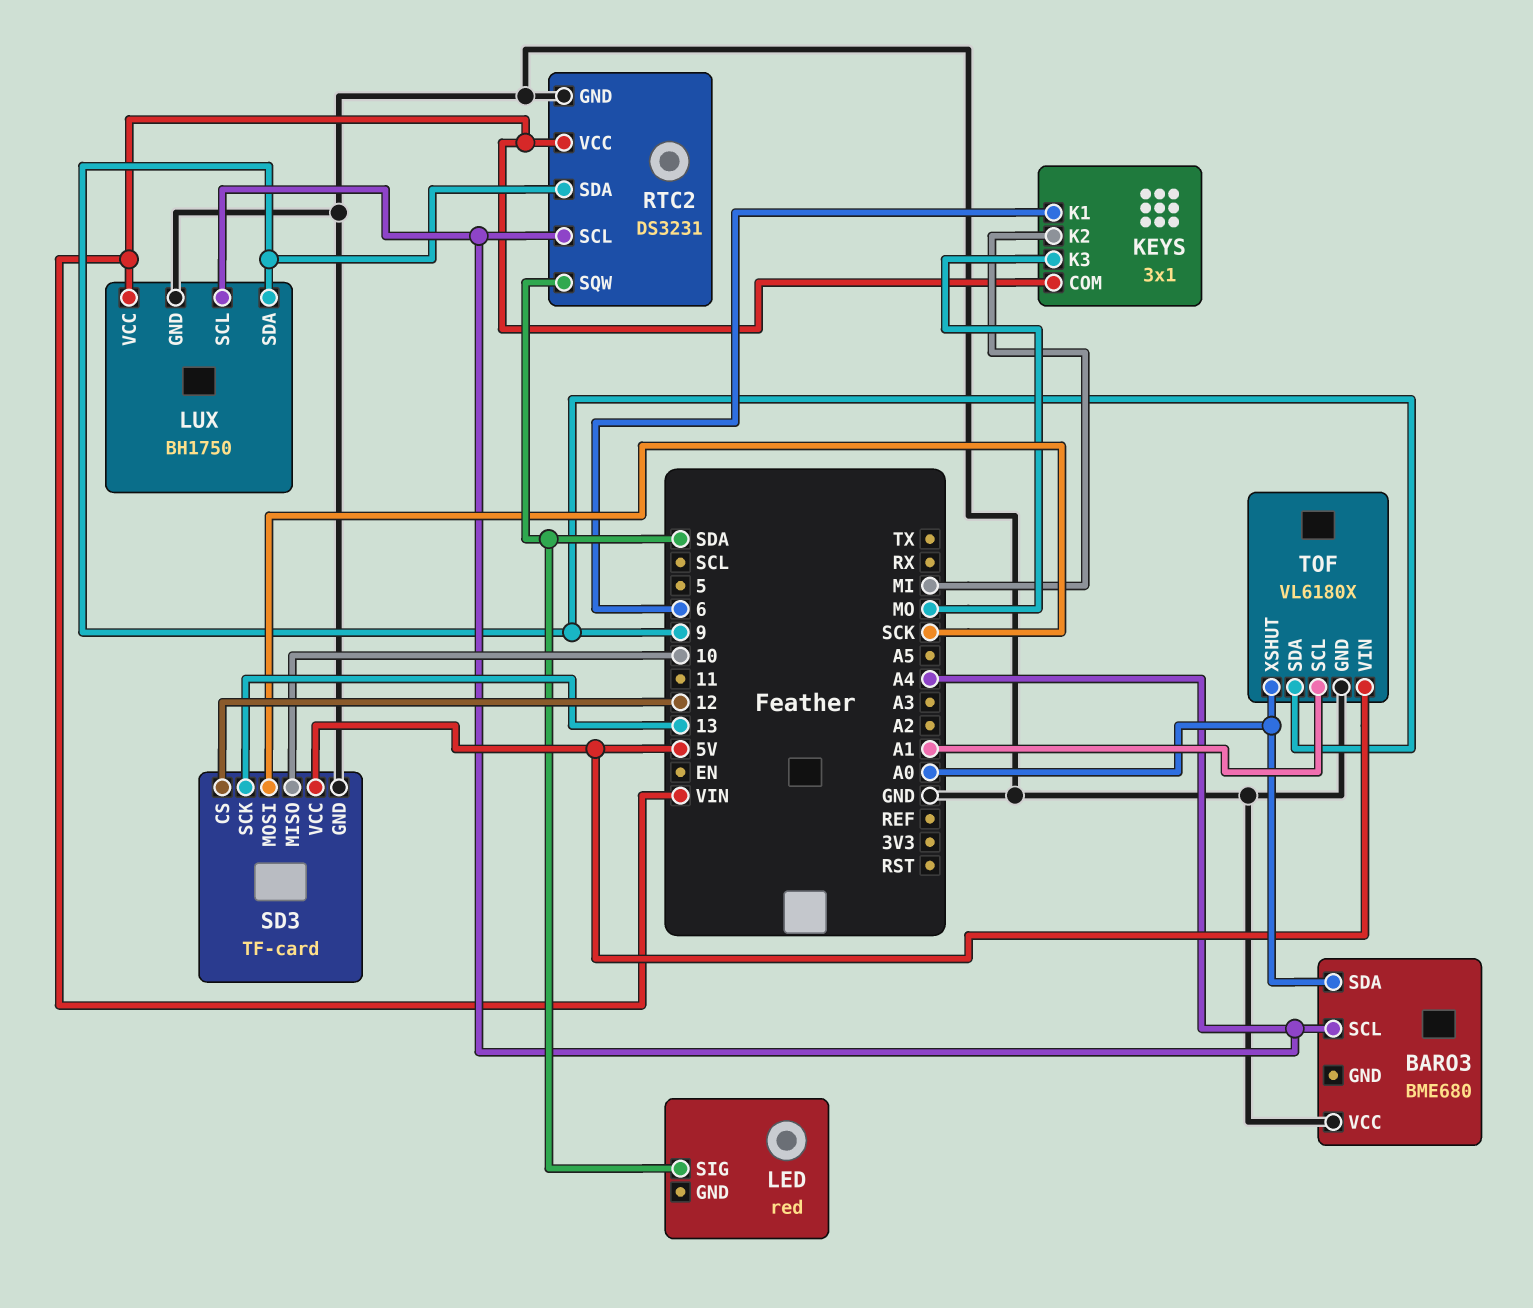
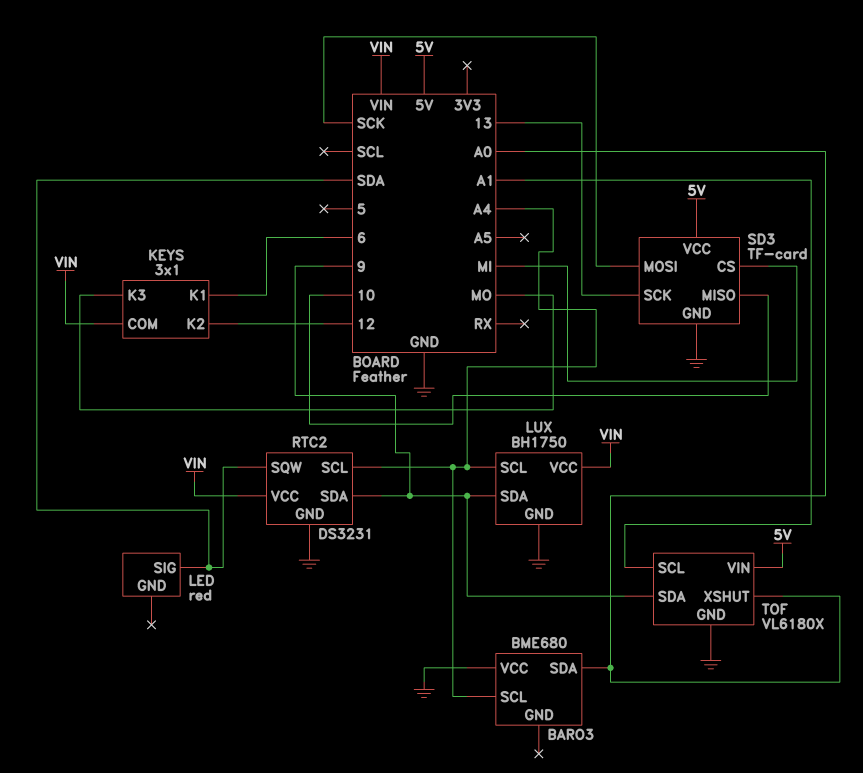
KEYS pin K2: MI -> 12
SD3 pin CS: 12 -> MI

